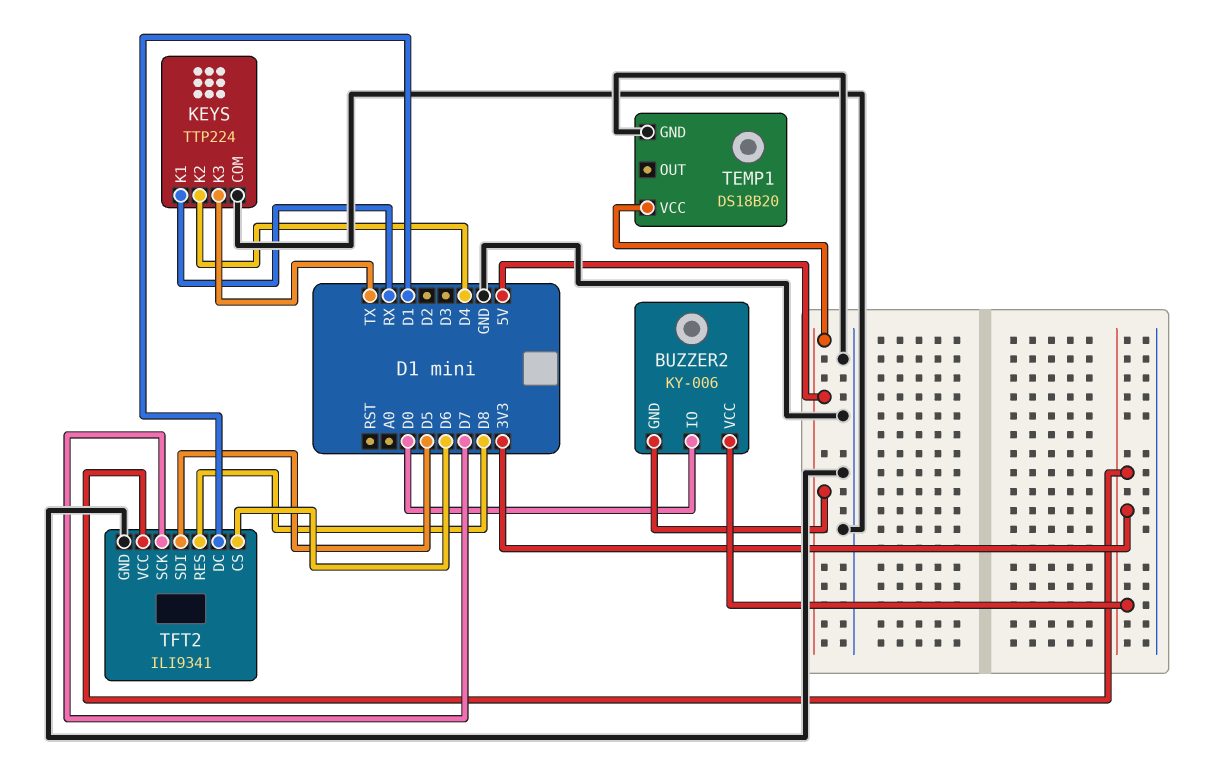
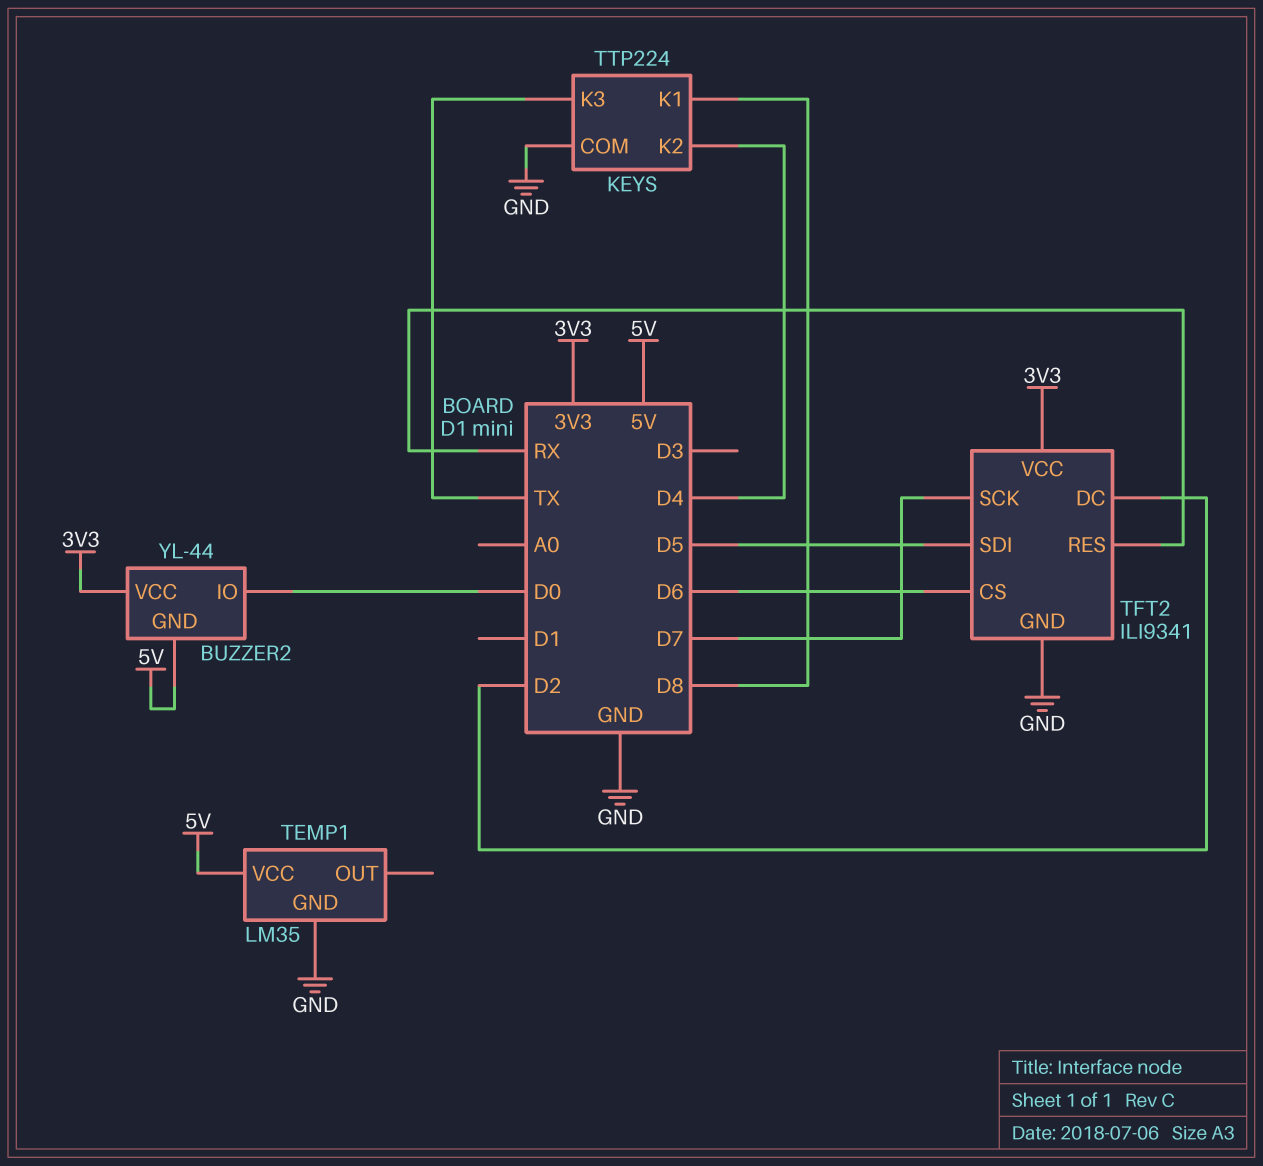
BUZZER2: KY-006 -> YL-44
KEYS pin K1: RX -> D8
TEMP1: DS18B20 -> LM35
TFT2 pin DC: D1 -> D2
TFT2 pin RES: D8 -> RX

